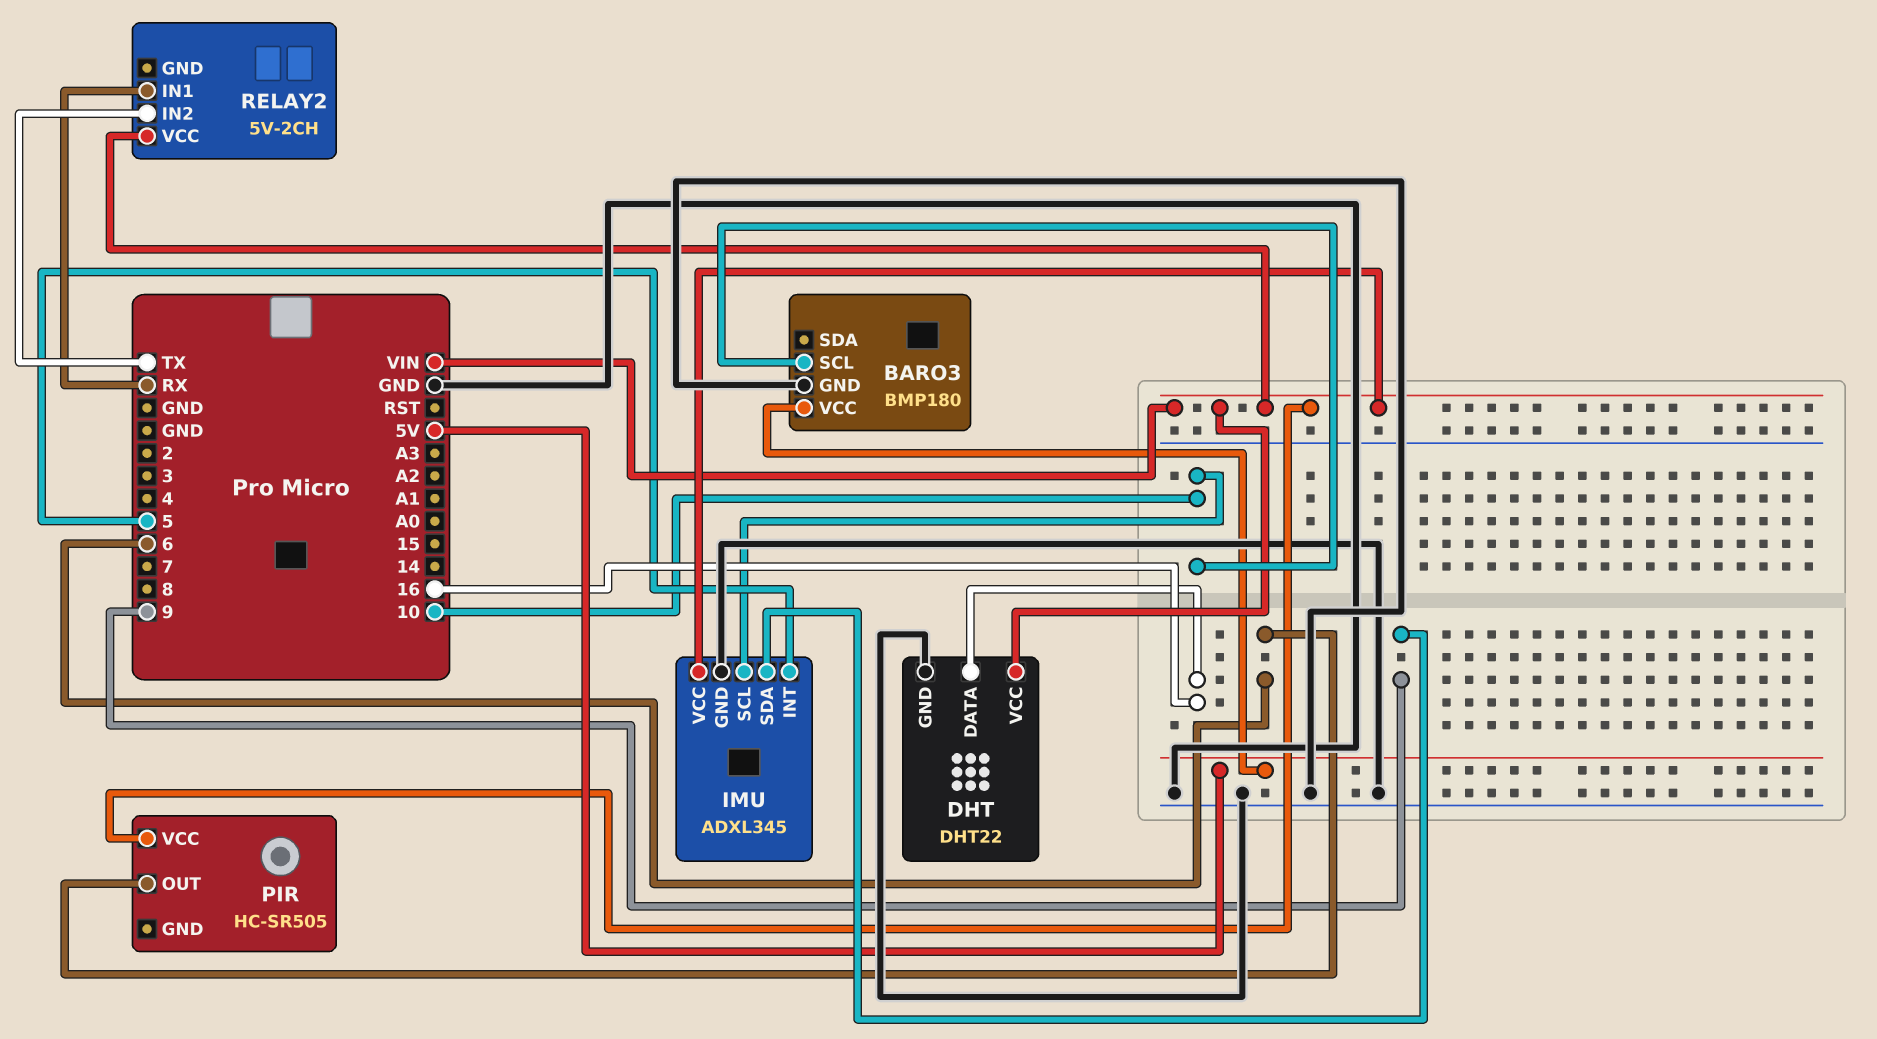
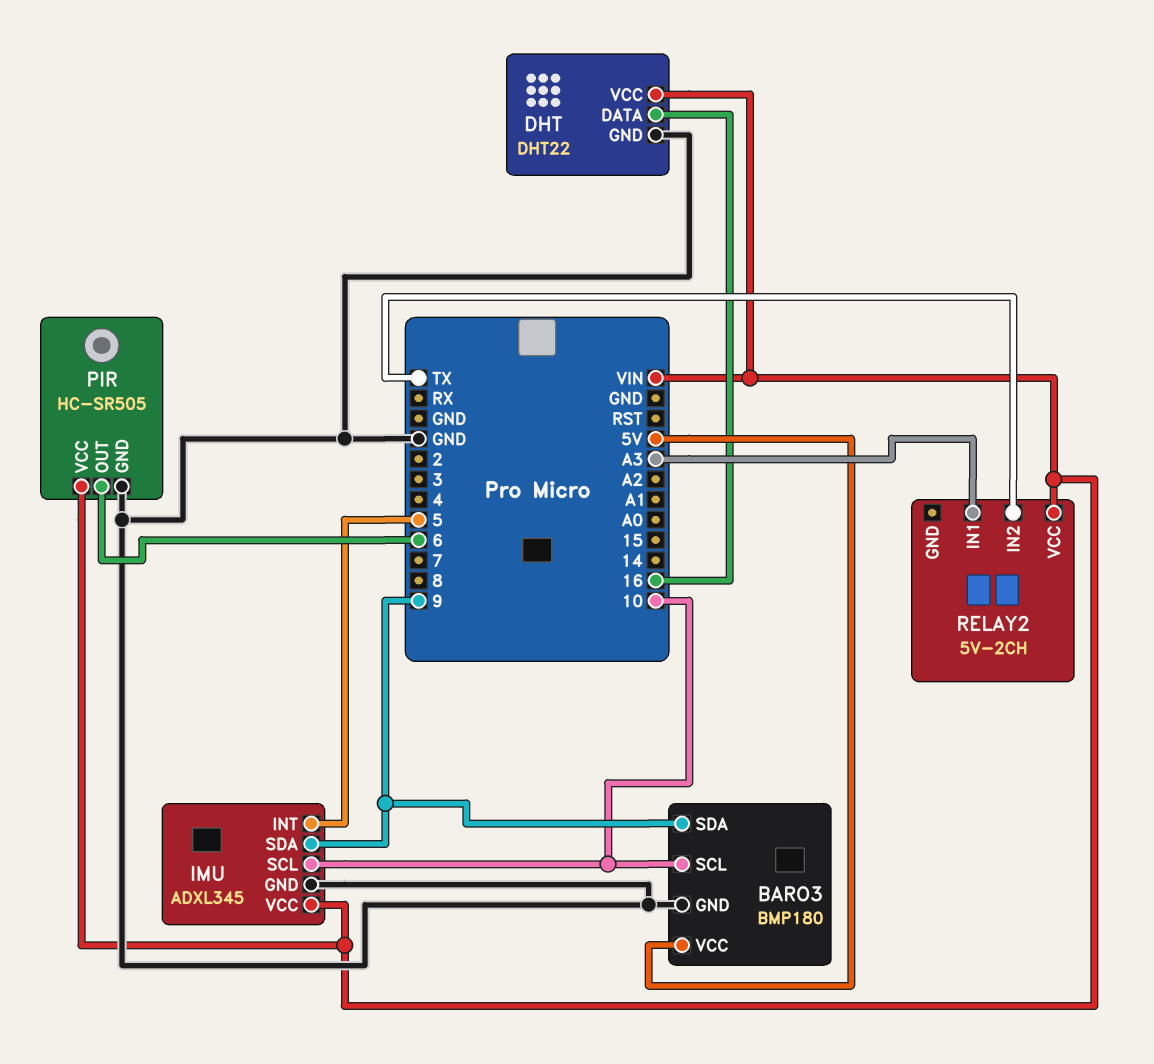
BARO3 pin SDA: none -> 9
PIR pin GND: none -> GND
RELAY2 pin IN1: RX -> A3

